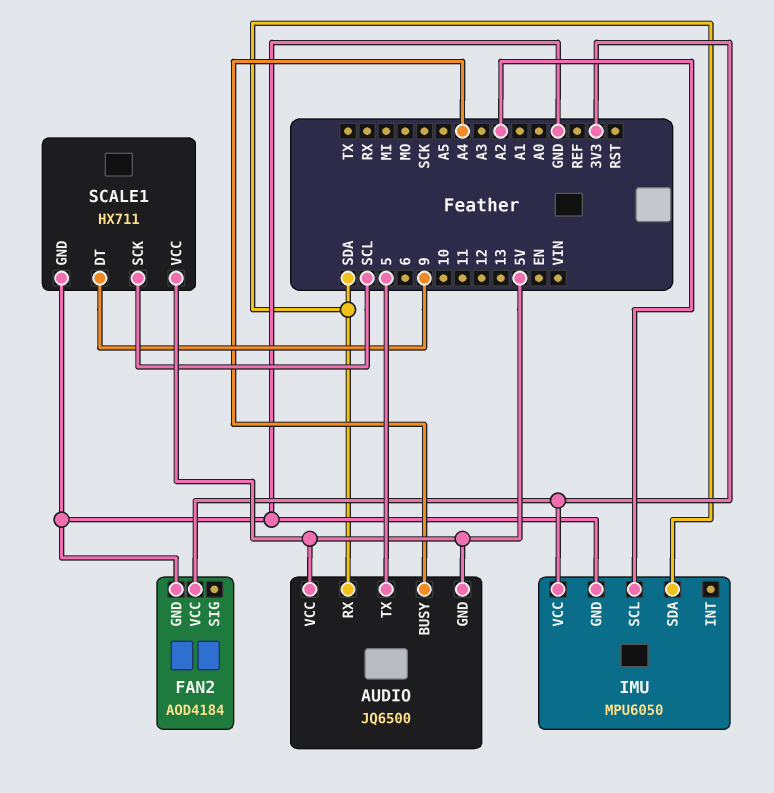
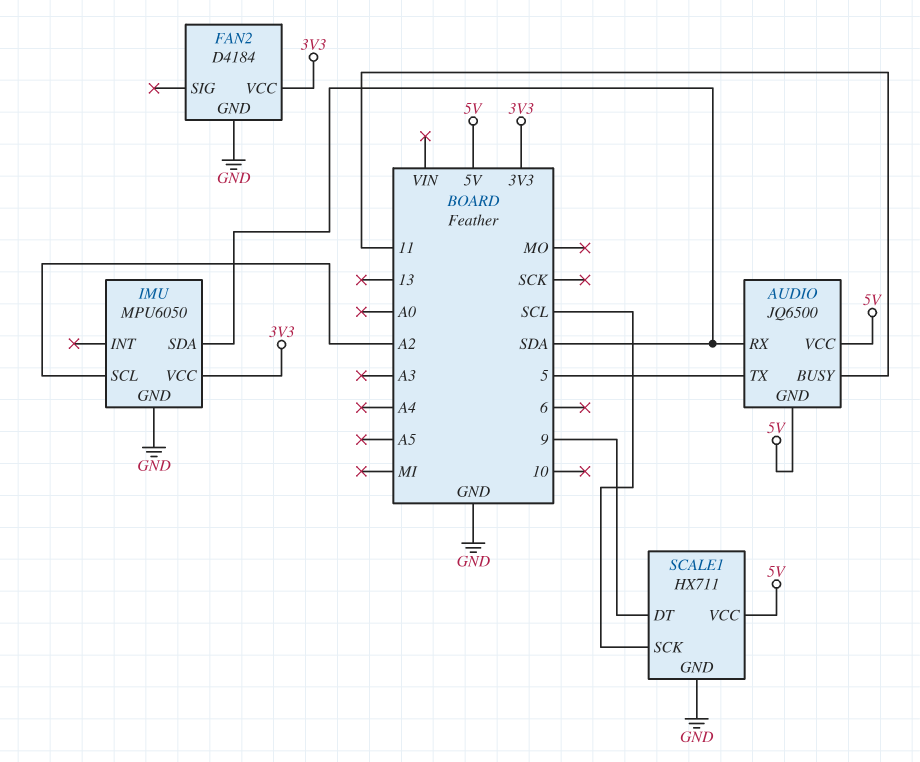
AUDIO pin BUSY: A4 -> 11
FAN2: AOD4184 -> D4184

